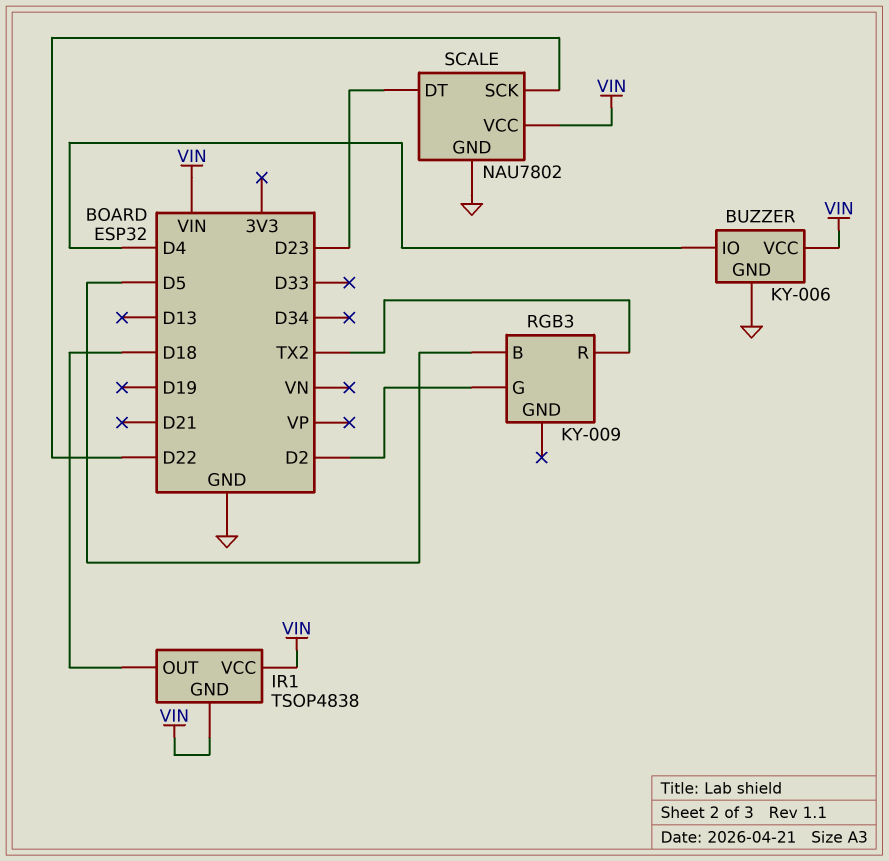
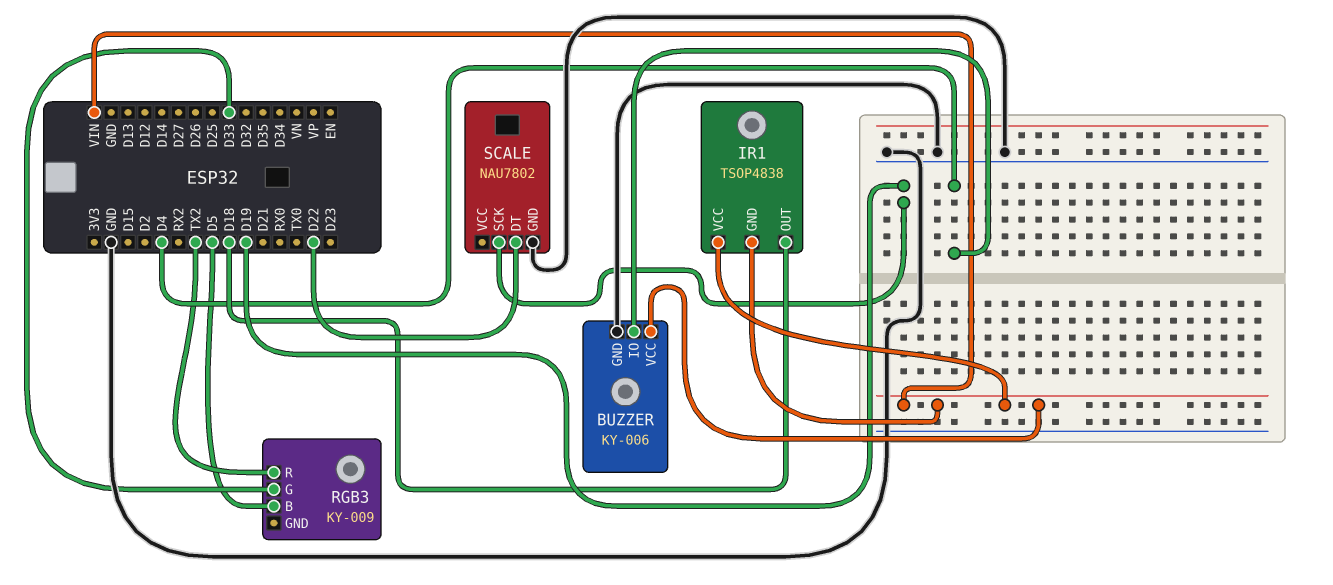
RGB3 pin G: D2 -> D33
SCALE pin DT: D23 -> D22
SCALE pin SCK: D22 -> D19
SCALE pin VCC: VIN -> none

